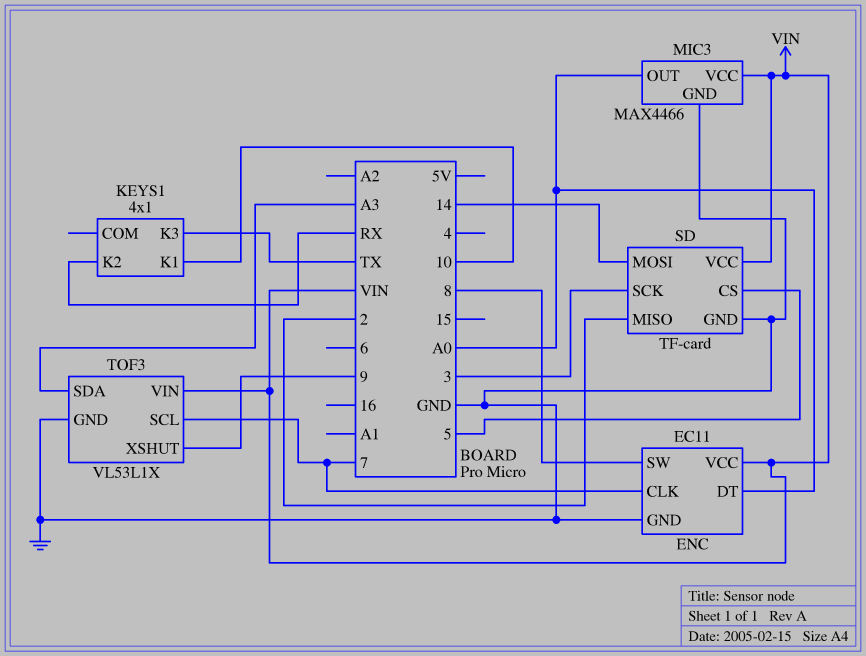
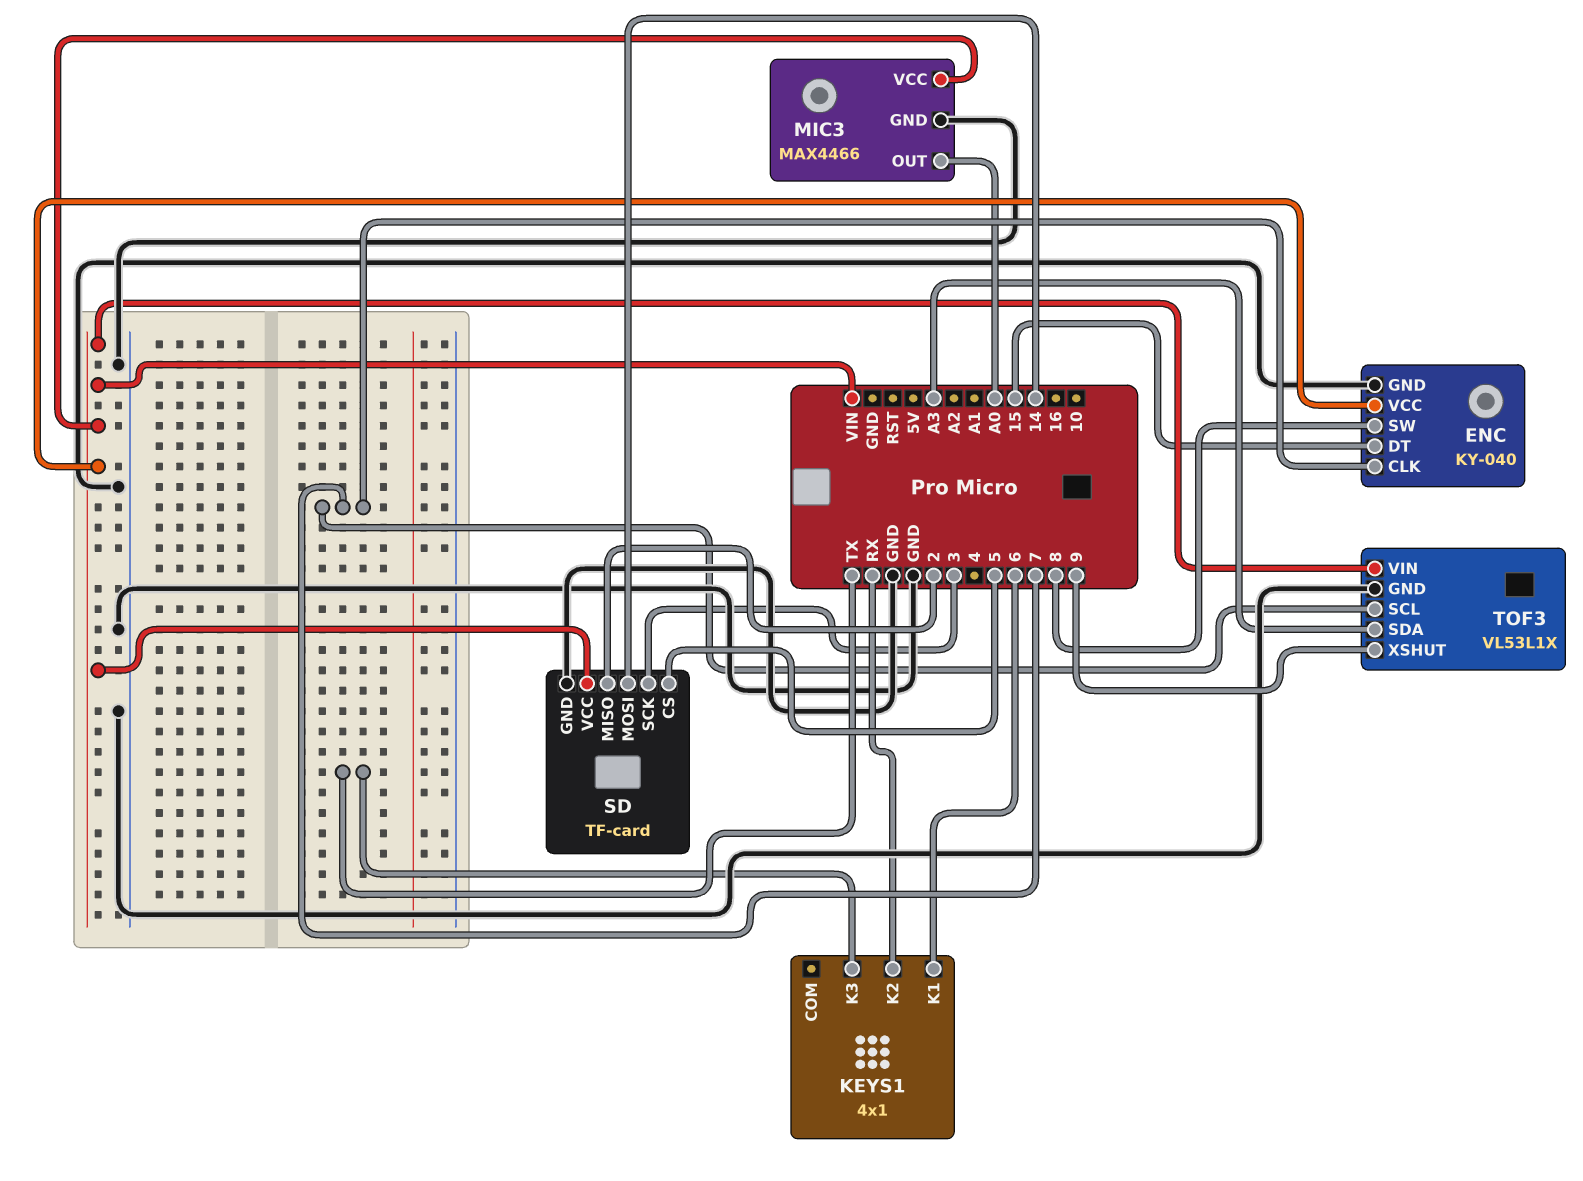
ENC: EC11 -> KY-040
ENC pin DT: A0 -> 15
KEYS1 pin K1: 10 -> 6

